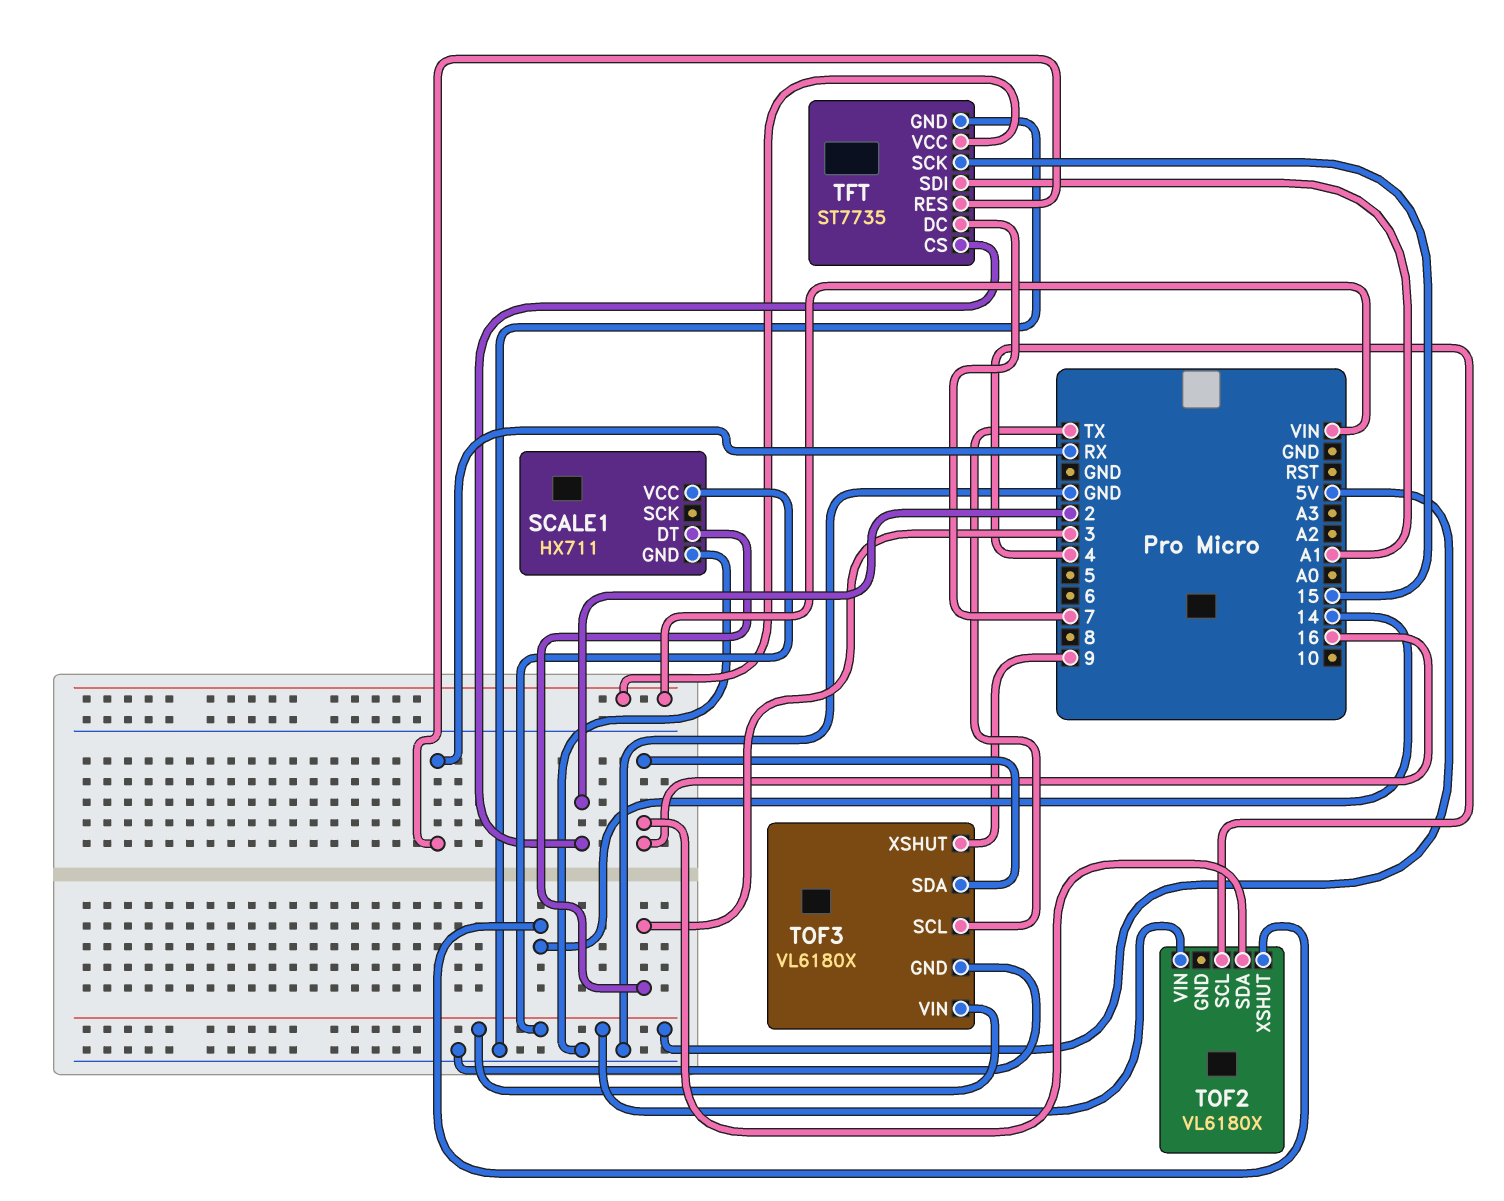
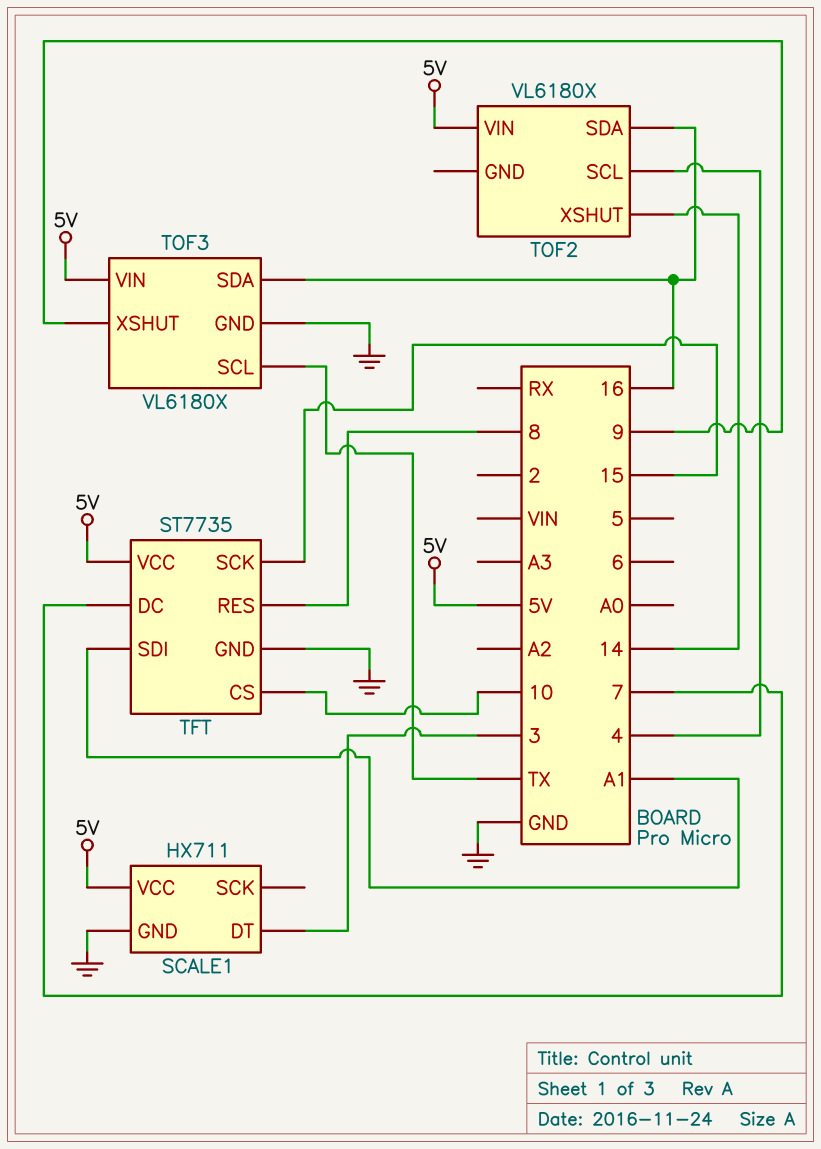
TFT pin CS: 2 -> 10
TFT pin RES: RX -> 8
TFT pin VCC: VIN -> 5V

